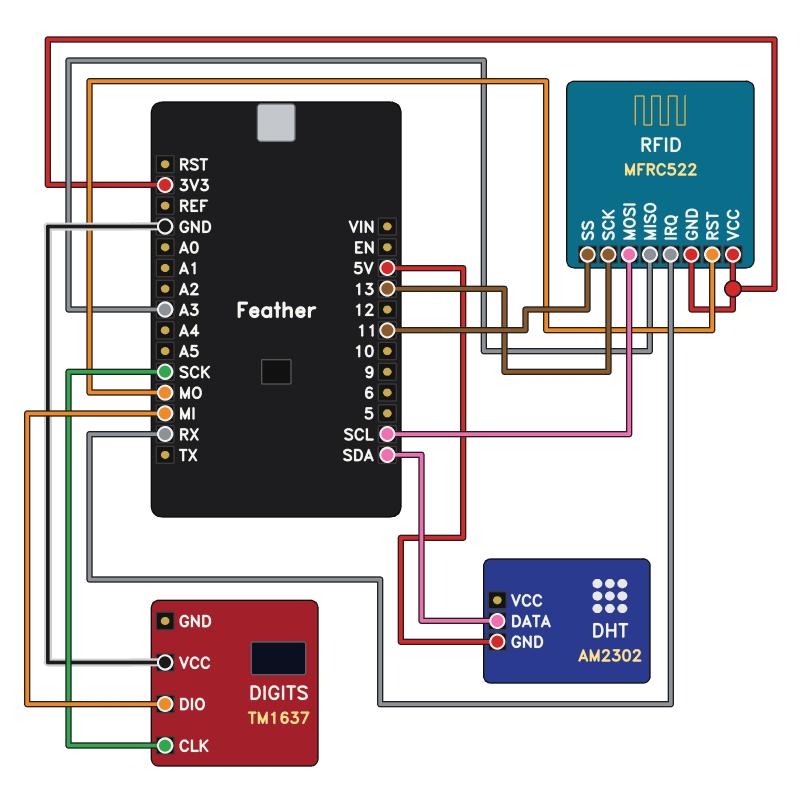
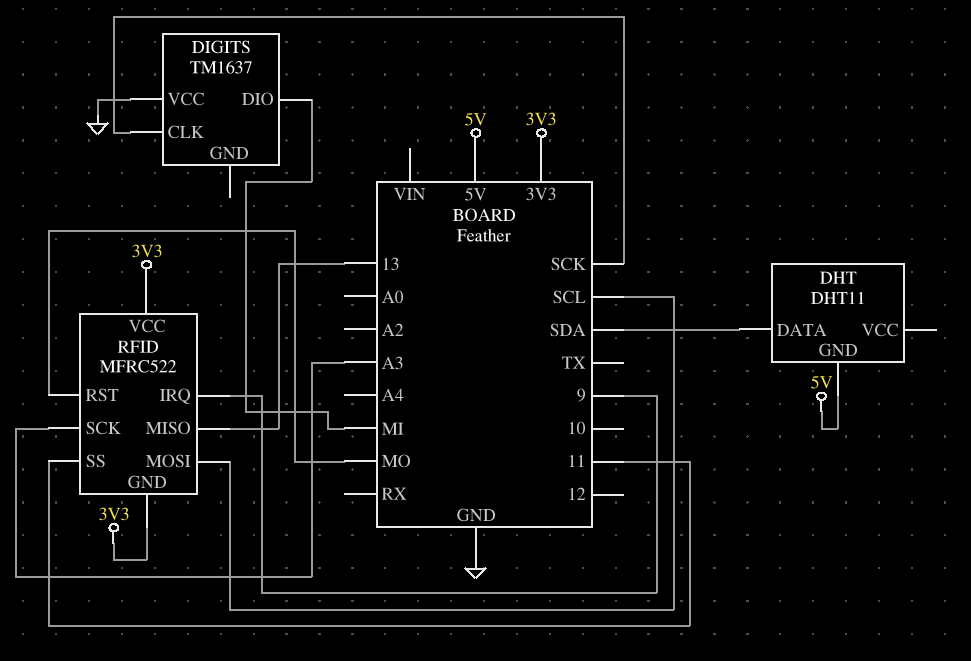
DHT: AM2302 -> DHT11
RFID pin IRQ: RX -> 9
RFID pin MISO: A3 -> 13
RFID pin SCK: 13 -> A3

